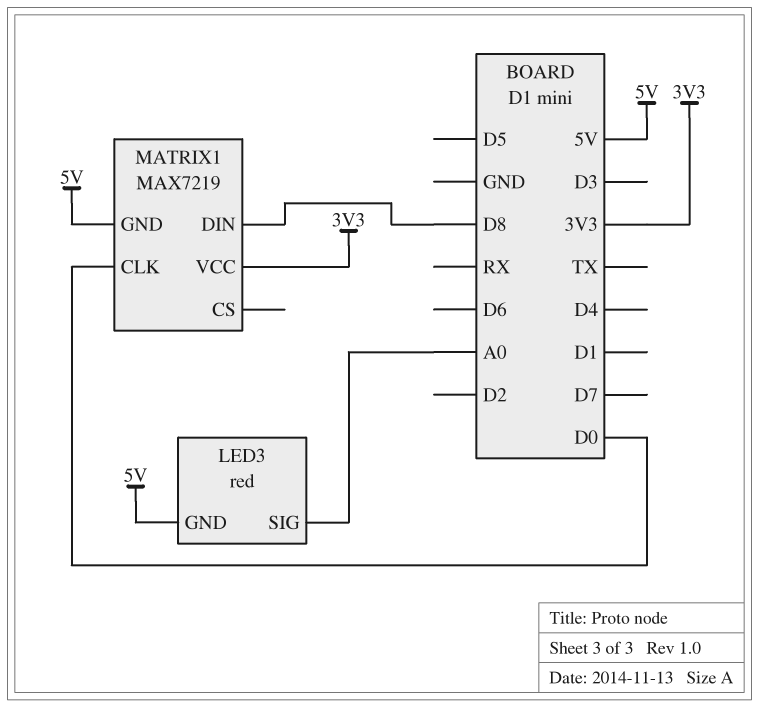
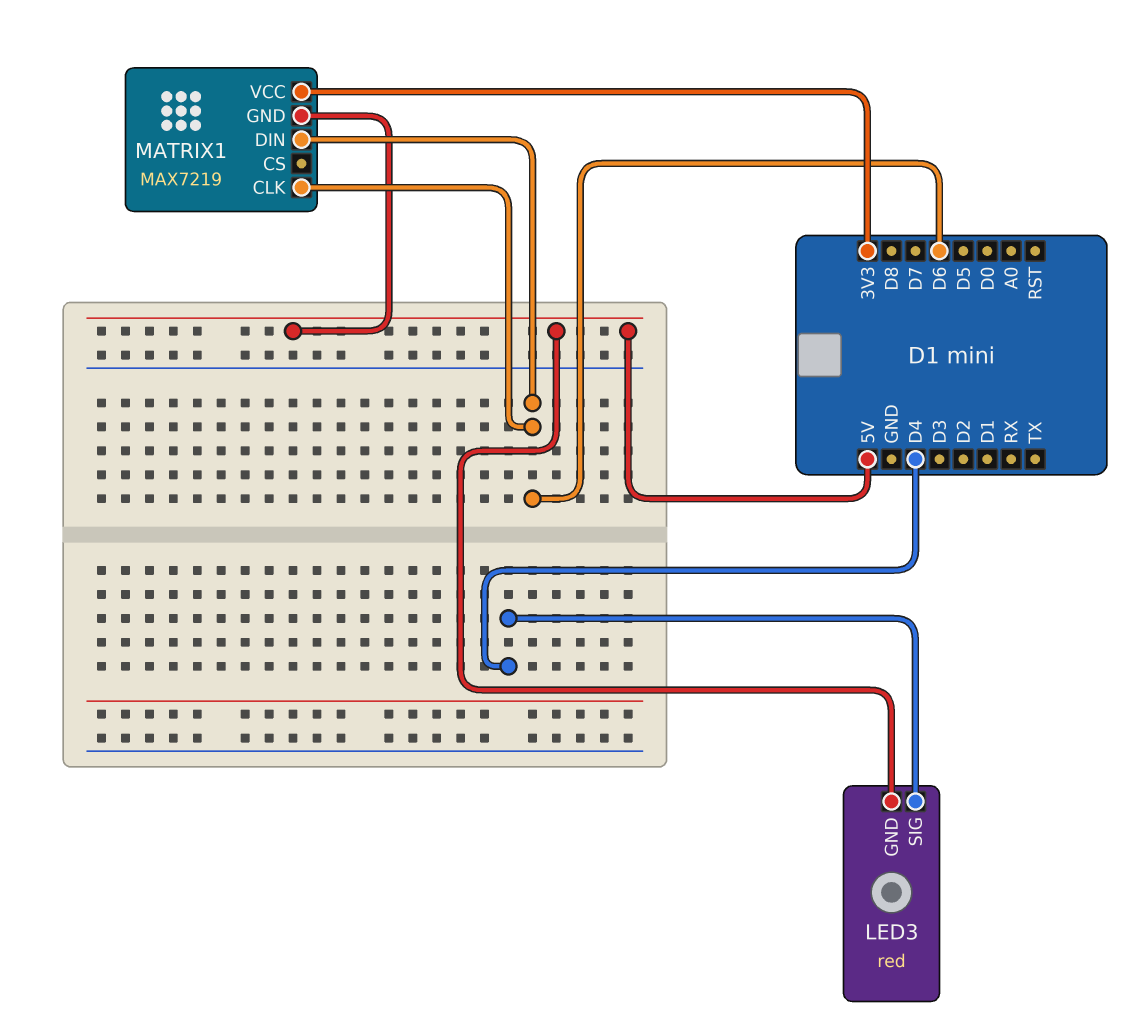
LED3 pin SIG: A0 -> D4
MATRIX1 pin CLK: D0 -> D6
MATRIX1 pin DIN: D8 -> D6

